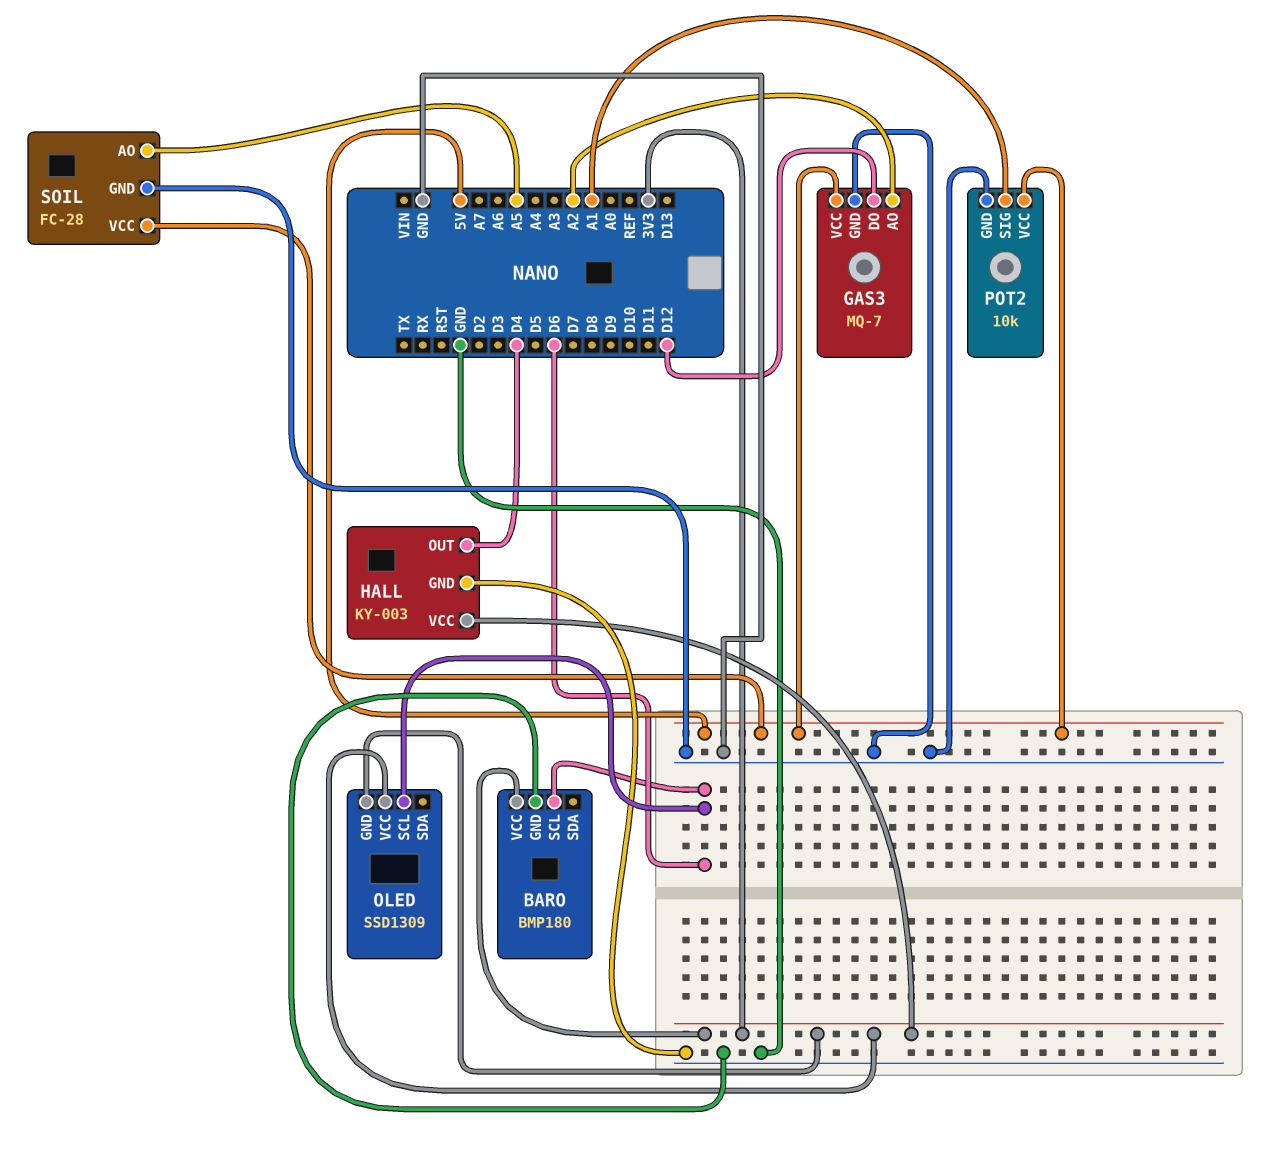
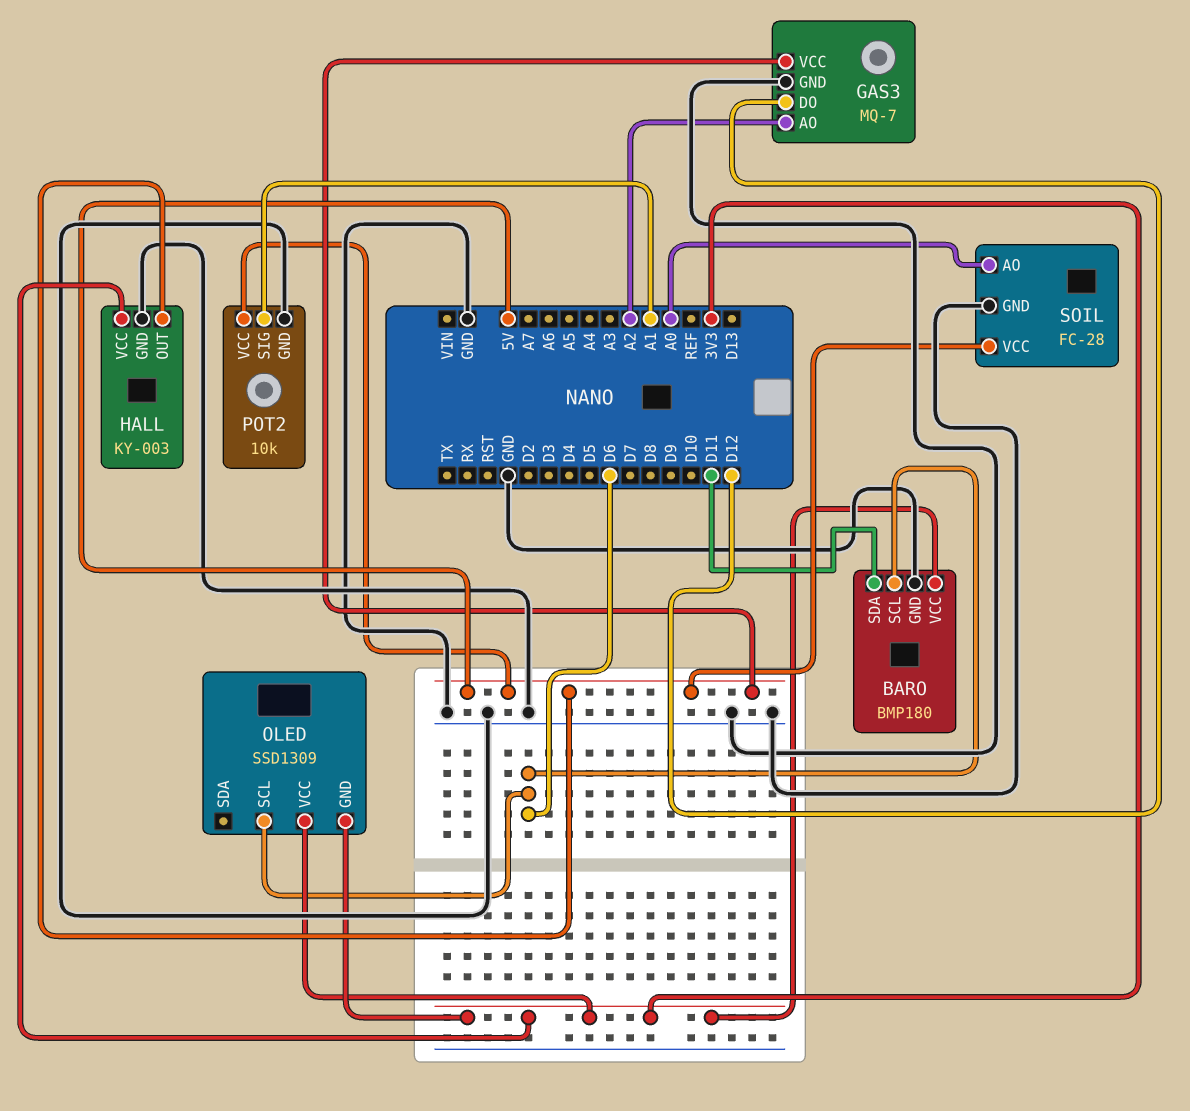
BARO pin SDA: none -> D11
HALL pin OUT: D4 -> 5V
SOIL pin AO: A5 -> A0

